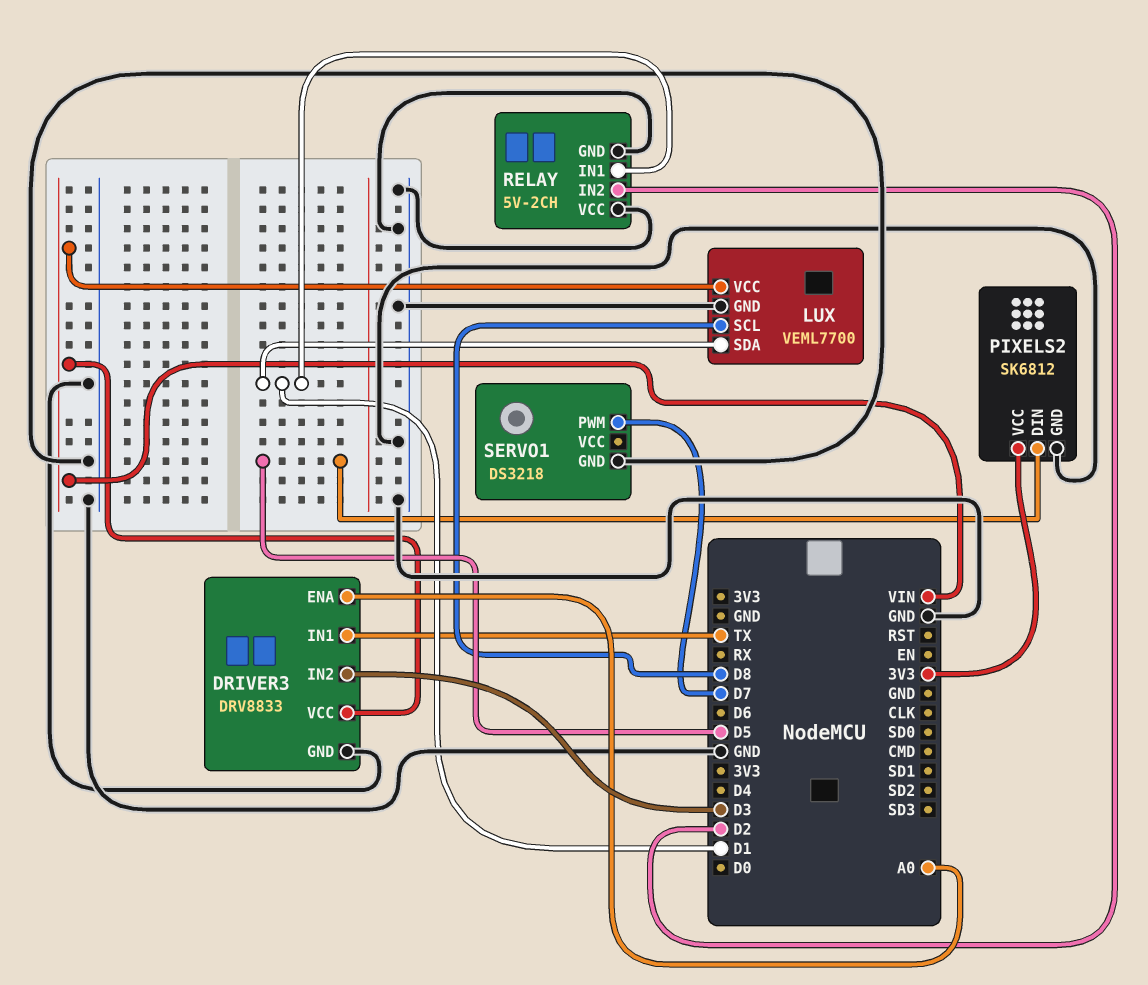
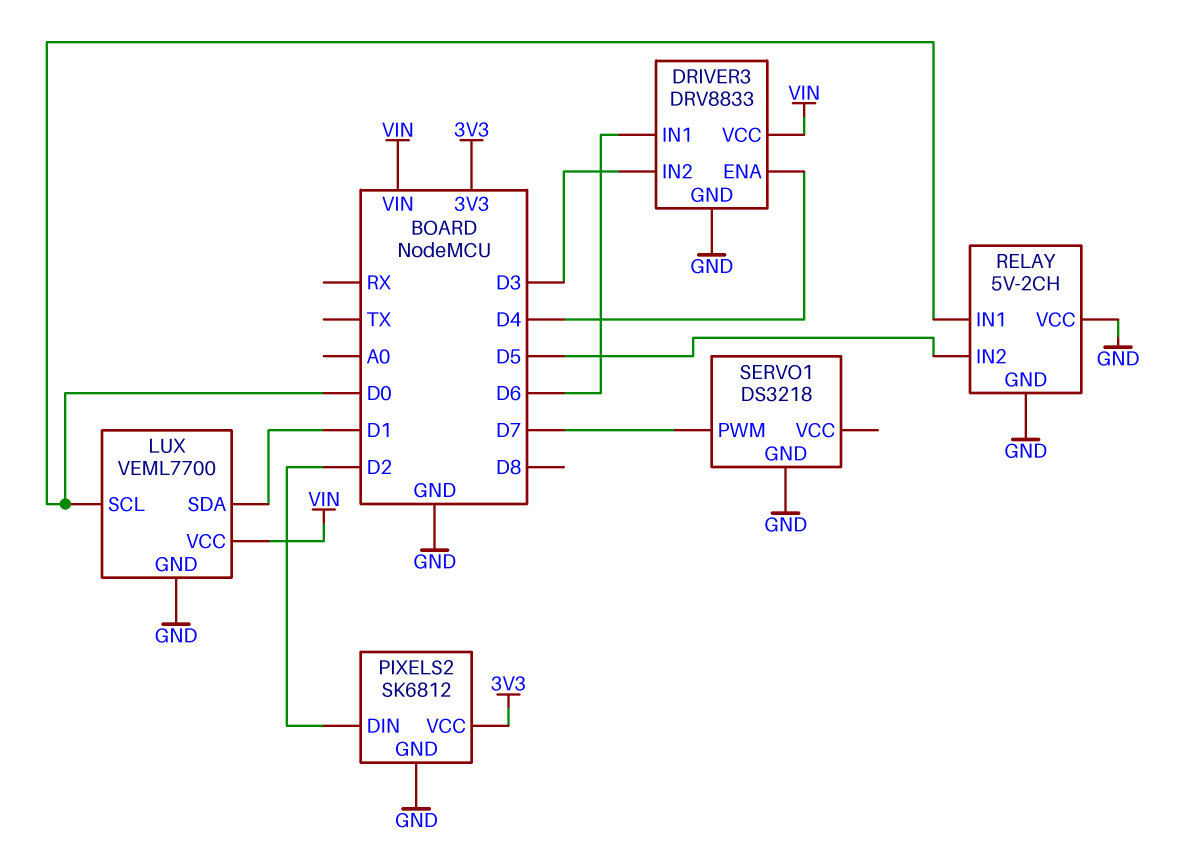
DRIVER3 pin ENA: A0 -> D4
DRIVER3 pin IN1: TX -> D6
LUX pin SCL: D8 -> D0
PIXELS2 pin DIN: D5 -> D2
RELAY pin IN1: D1 -> D0
RELAY pin IN2: D2 -> D5

